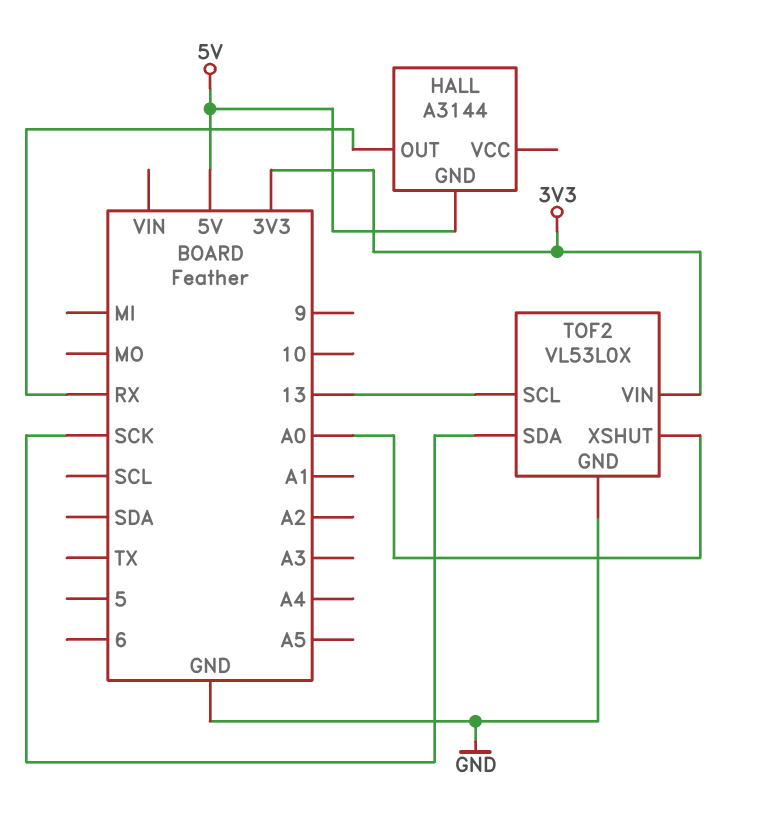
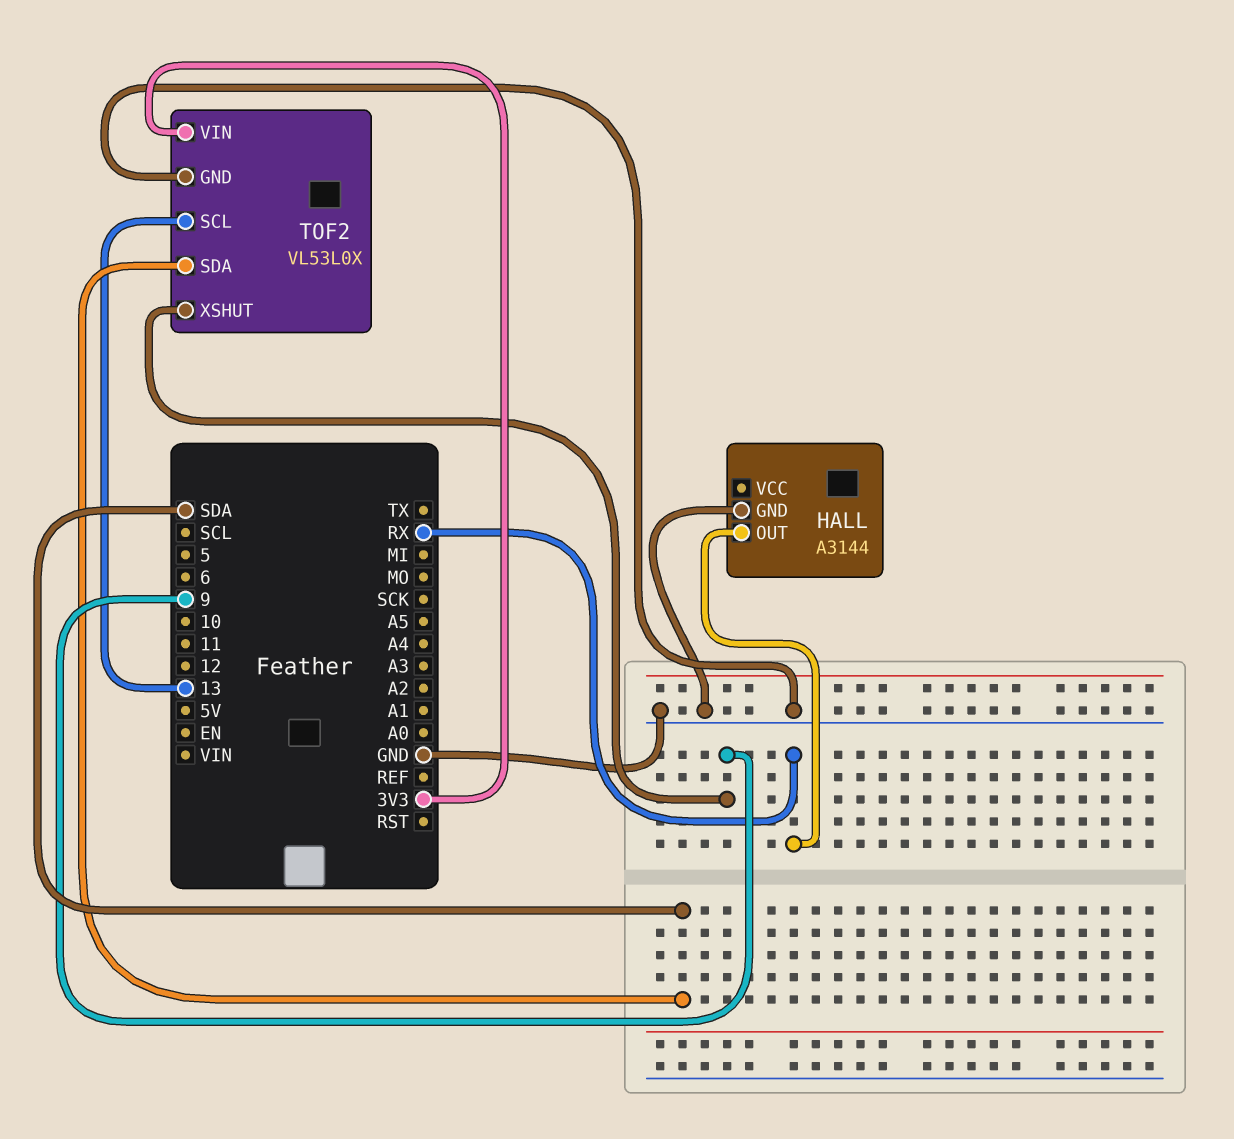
HALL pin GND: 5V -> GND
TOF2 pin SDA: SCK -> SDA
TOF2 pin XSHUT: A0 -> 9

